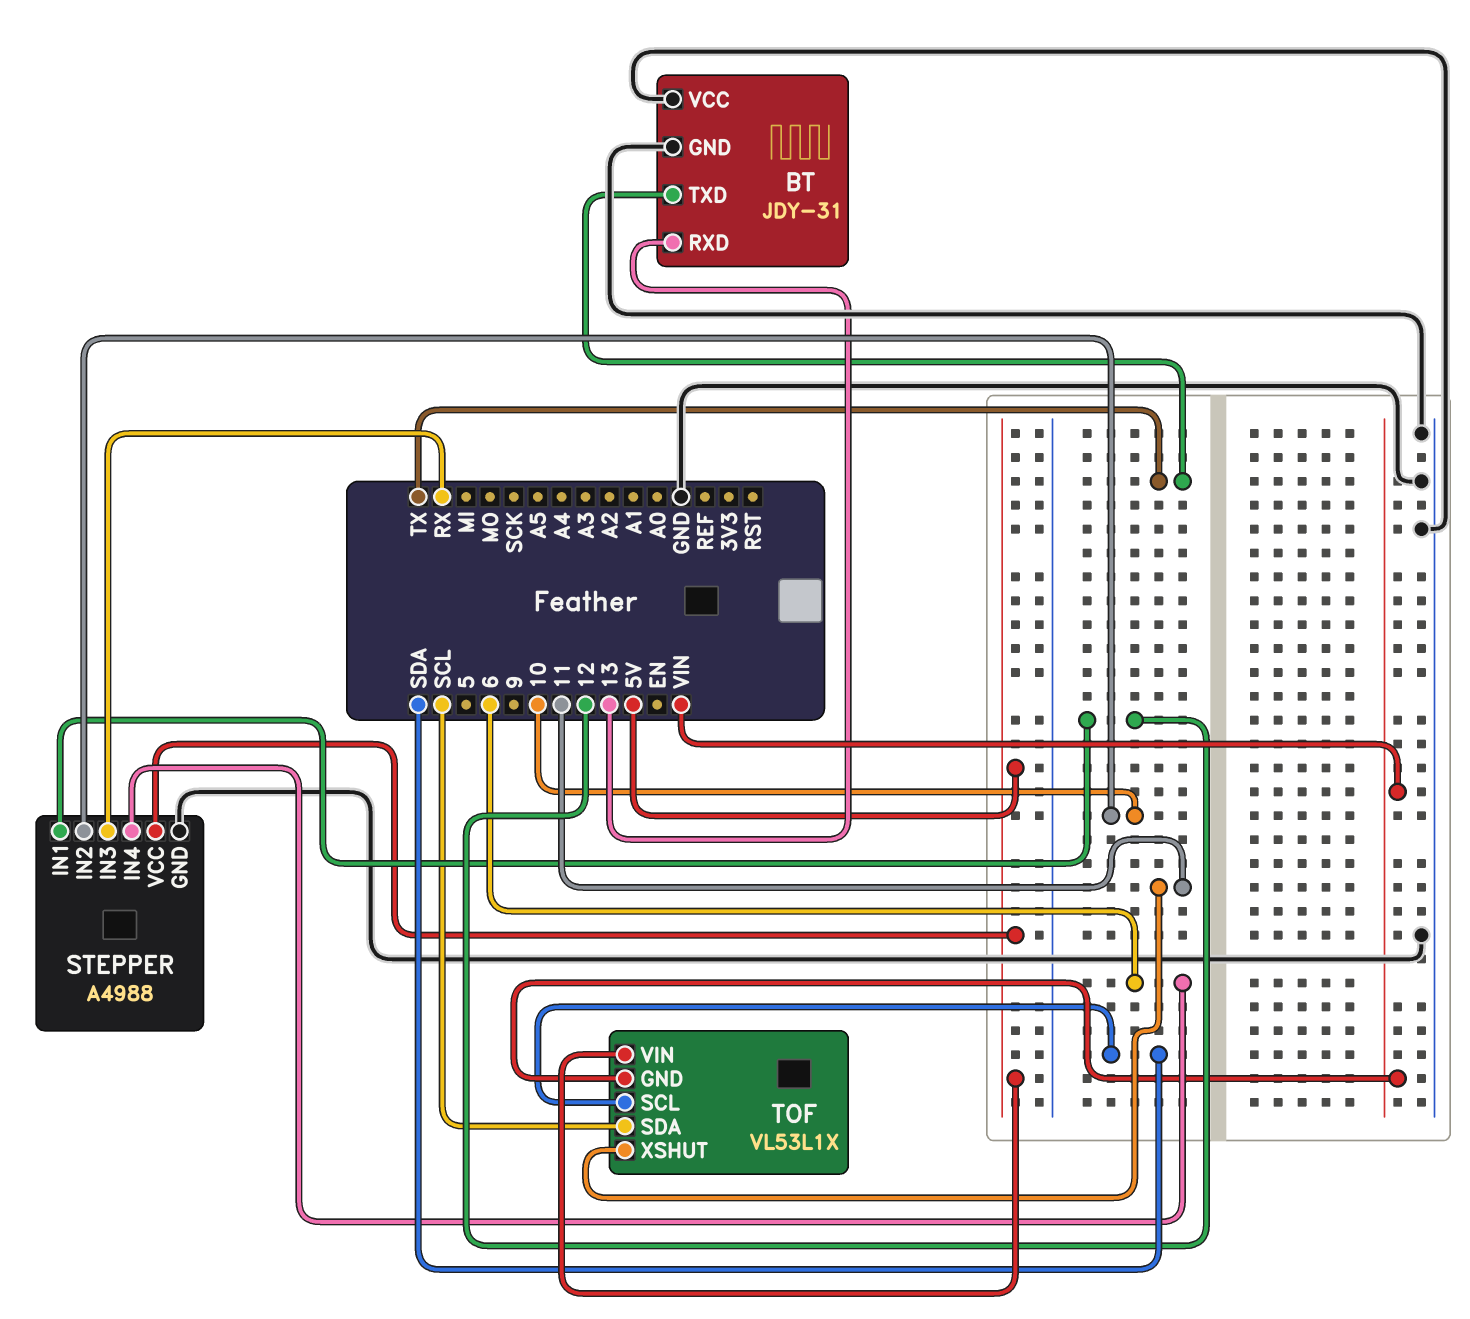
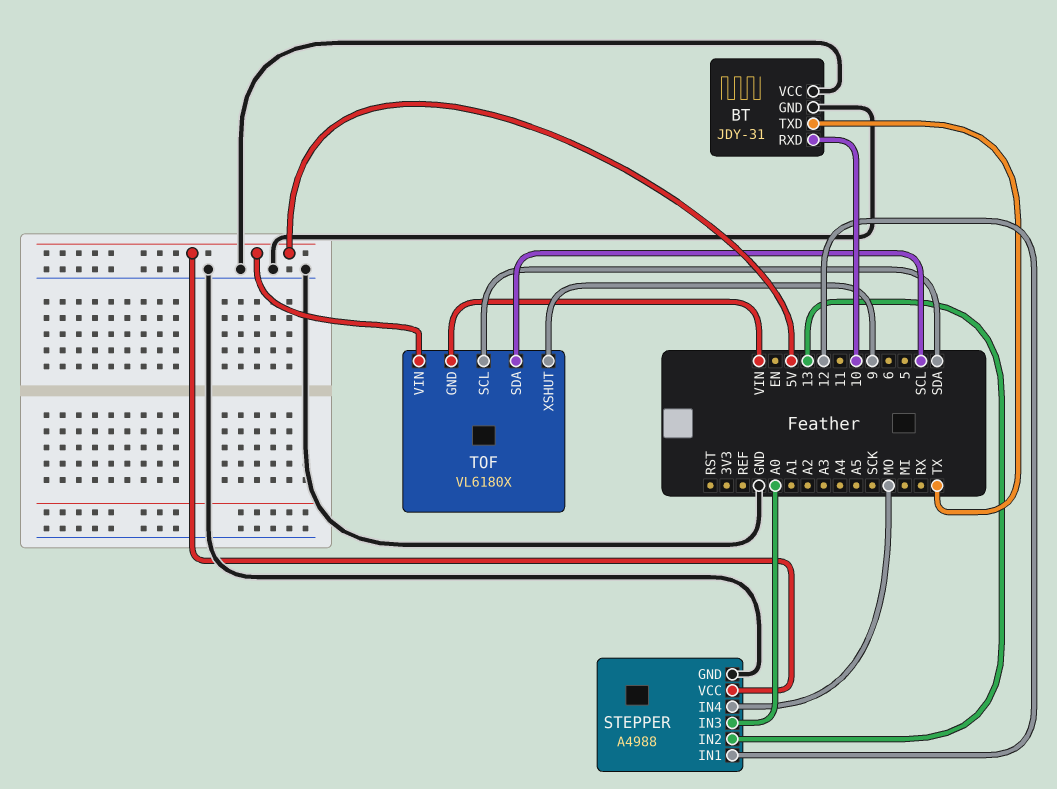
BT pin RXD: 13 -> 10
STEPPER pin IN2: 10 -> 13
STEPPER pin IN3: RX -> A0
STEPPER pin IN4: 6 -> MO
TOF: VL53L1X -> VL6180X
TOF pin XSHUT: 11 -> 9

